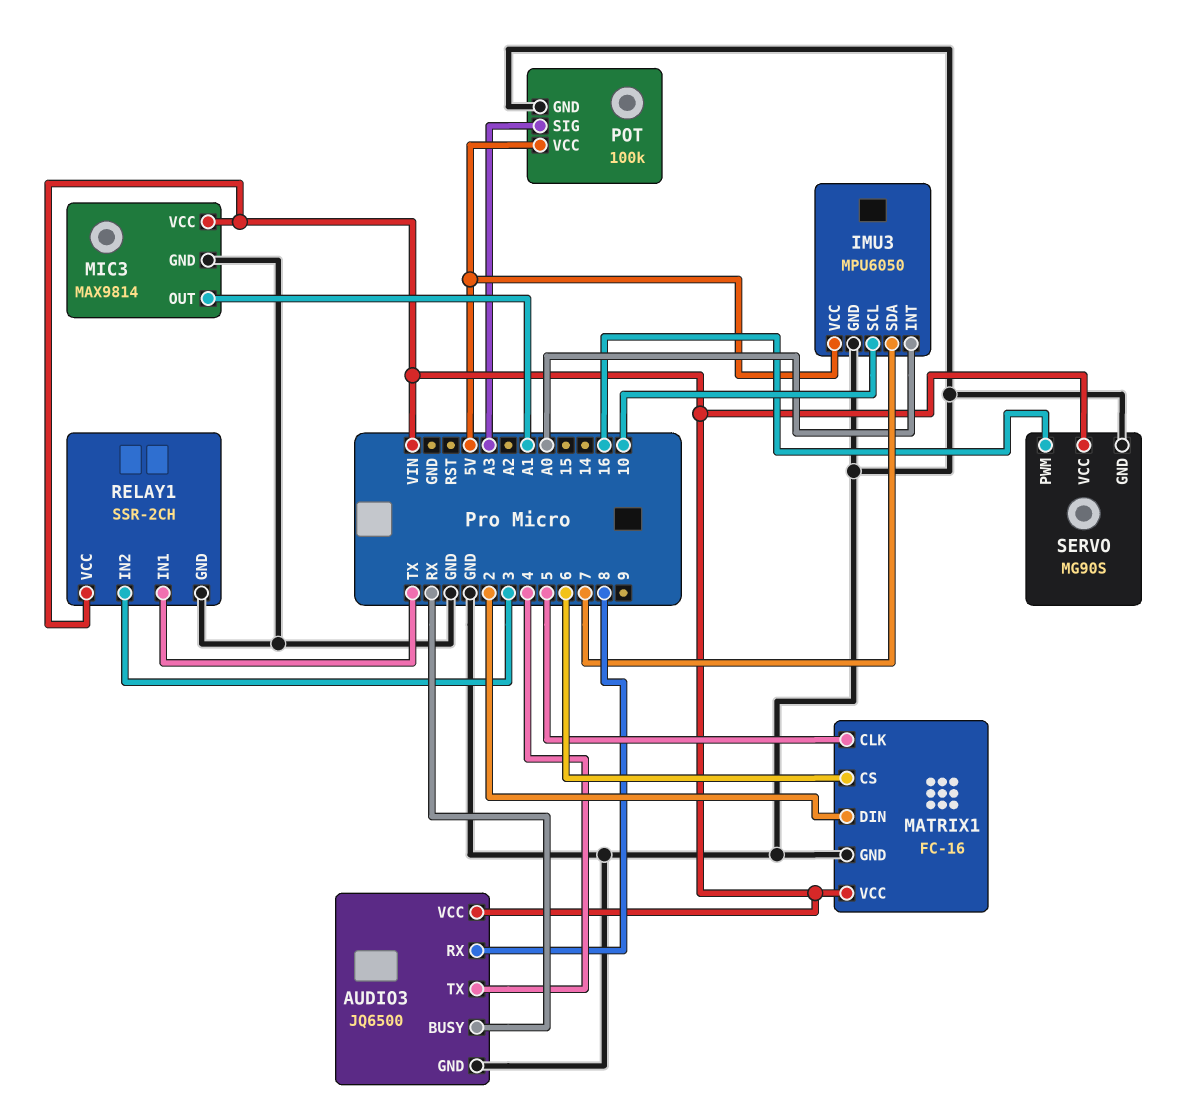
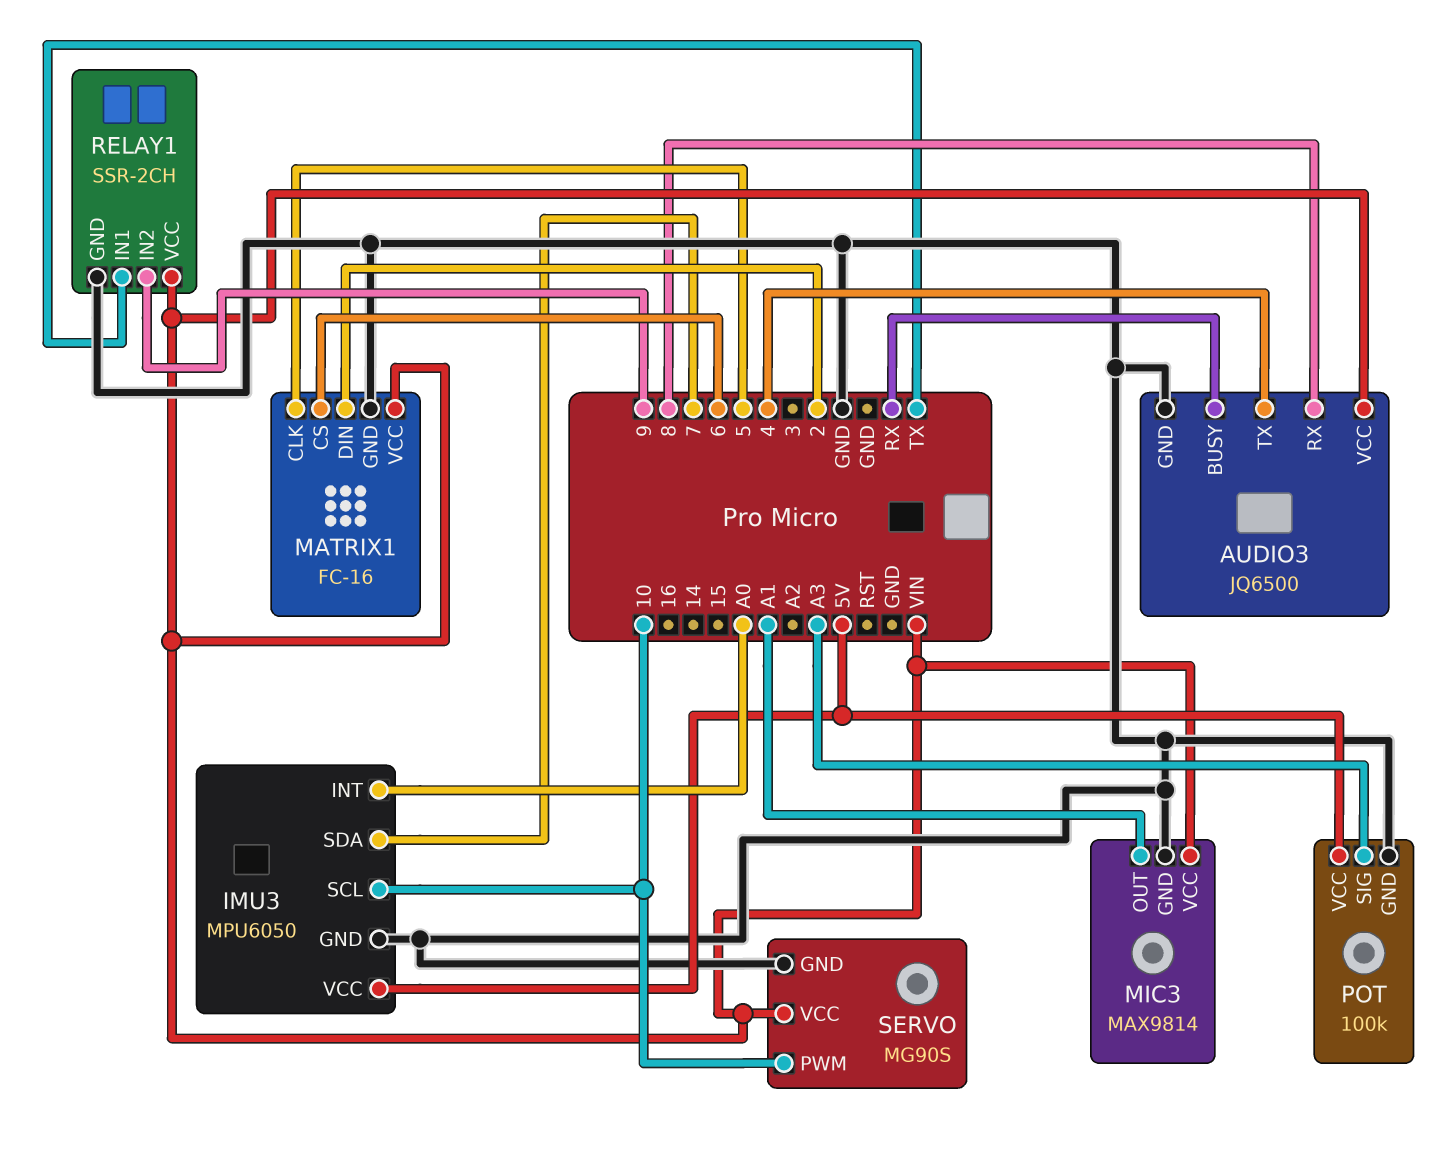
RELAY1 pin IN2: 3 -> 9
SERVO pin PWM: 16 -> 10

